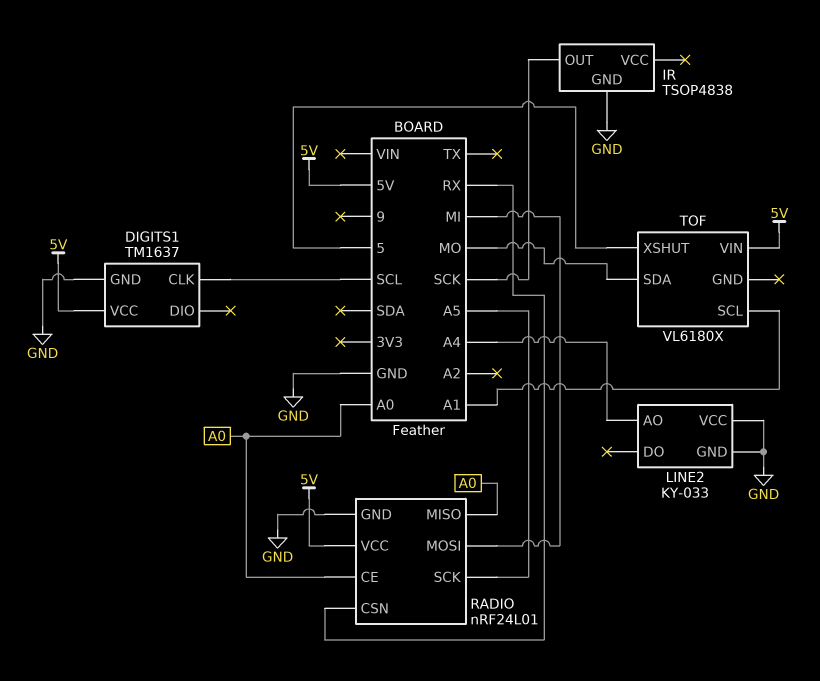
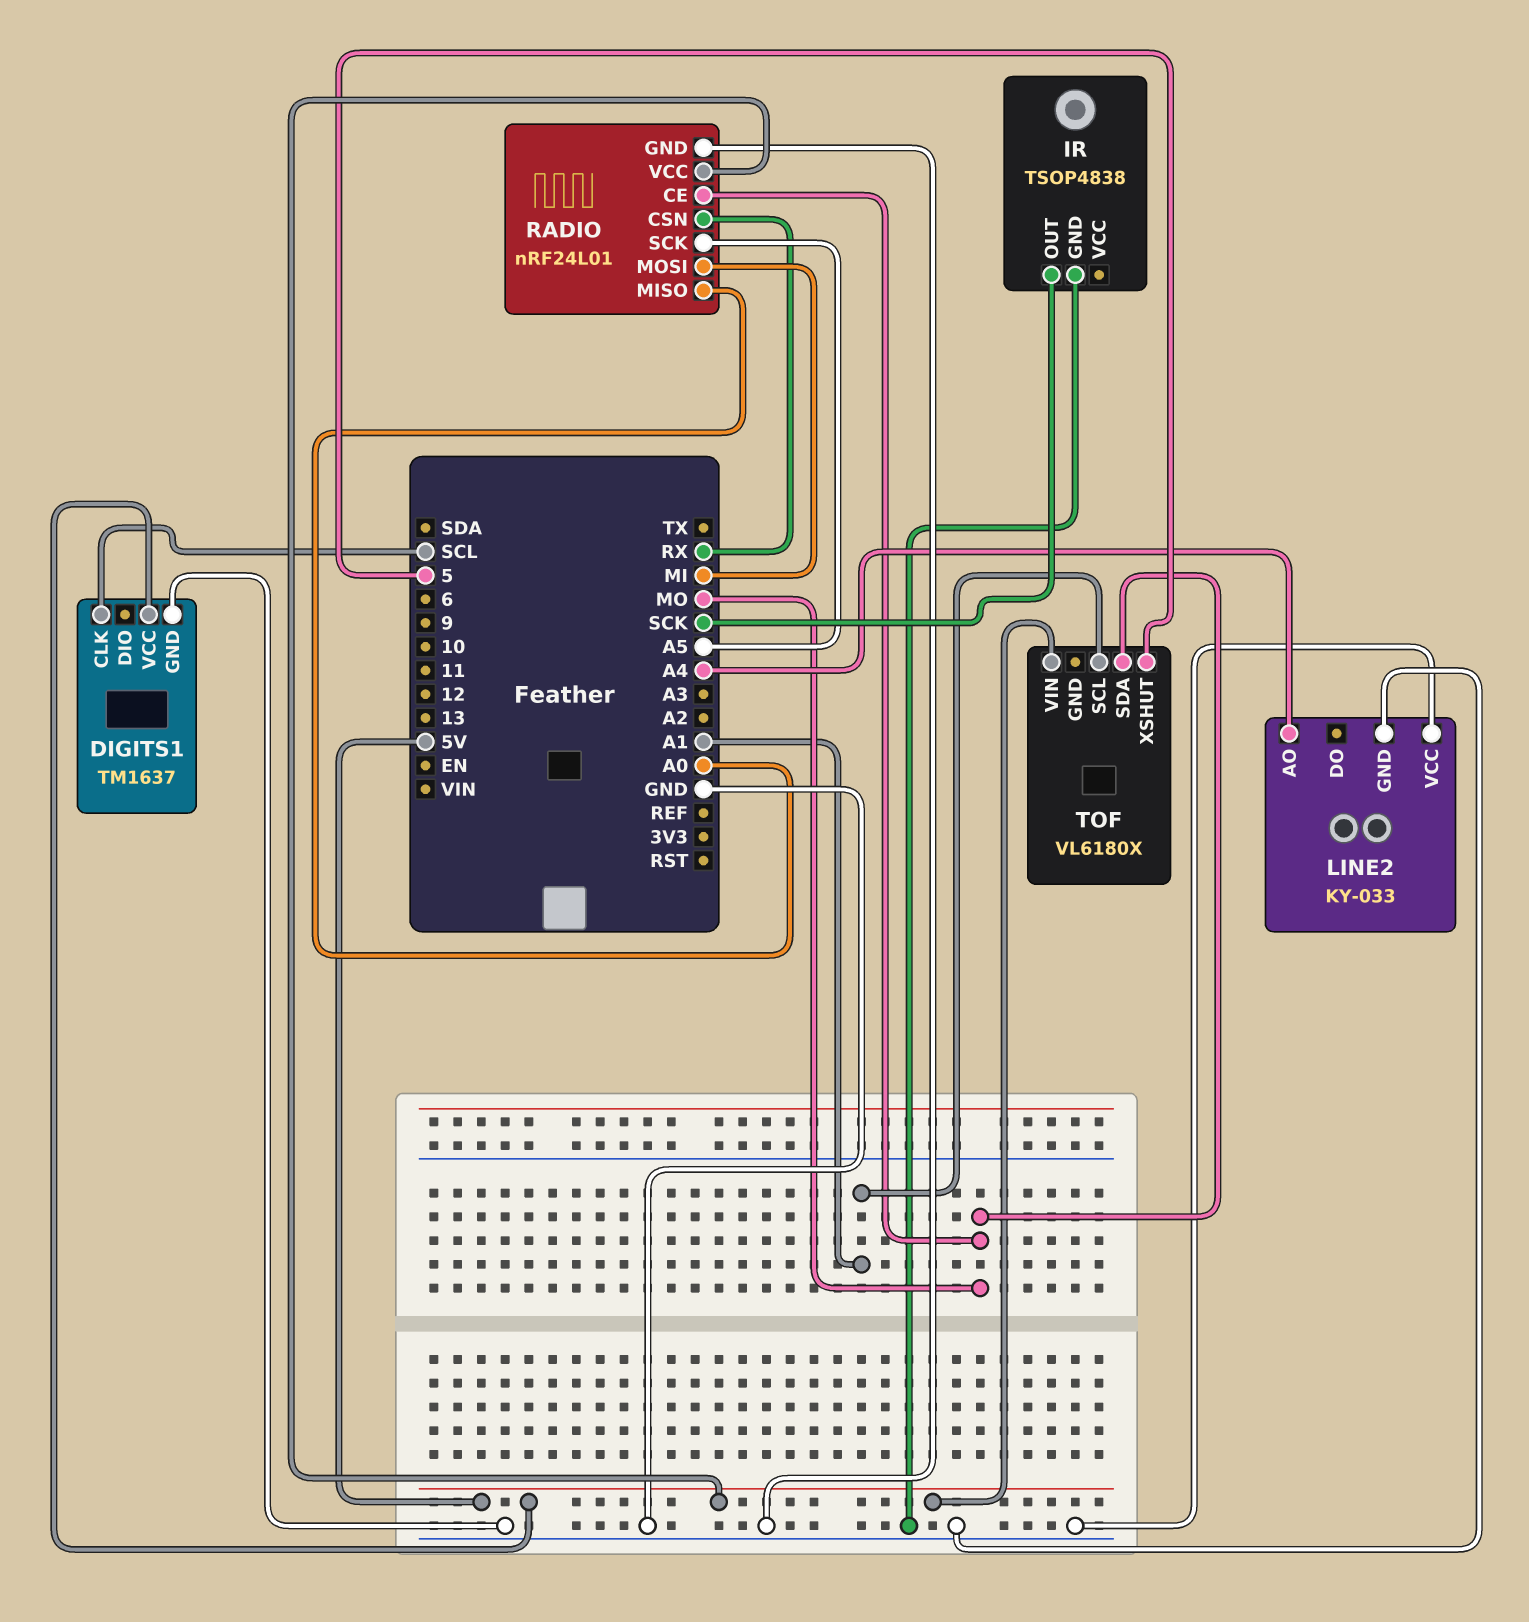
RADIO pin CE: A0 -> MO

